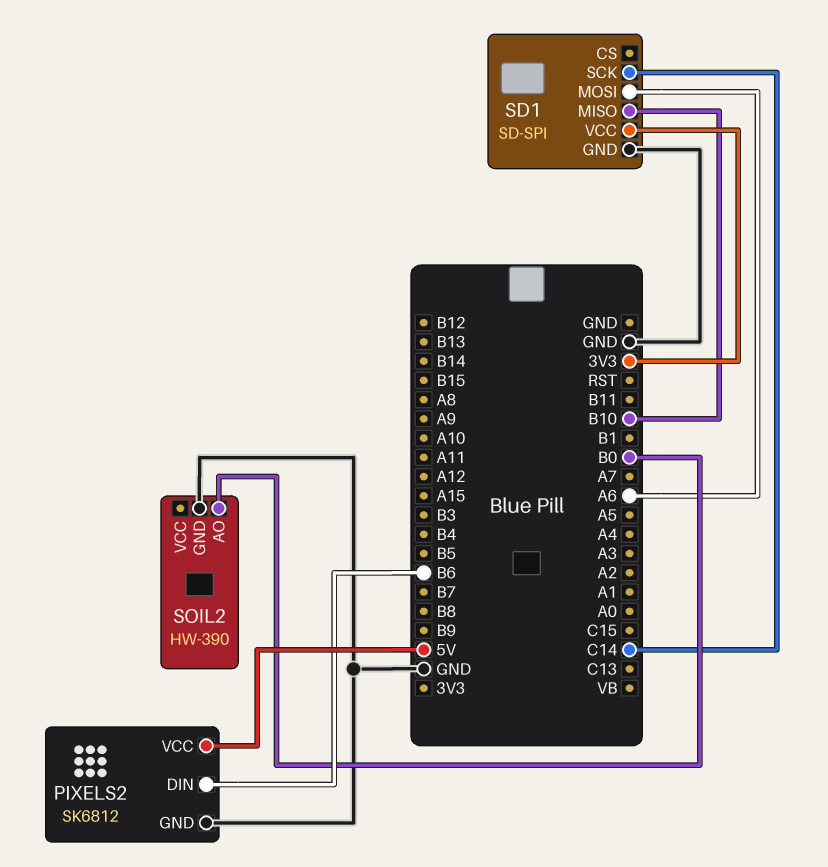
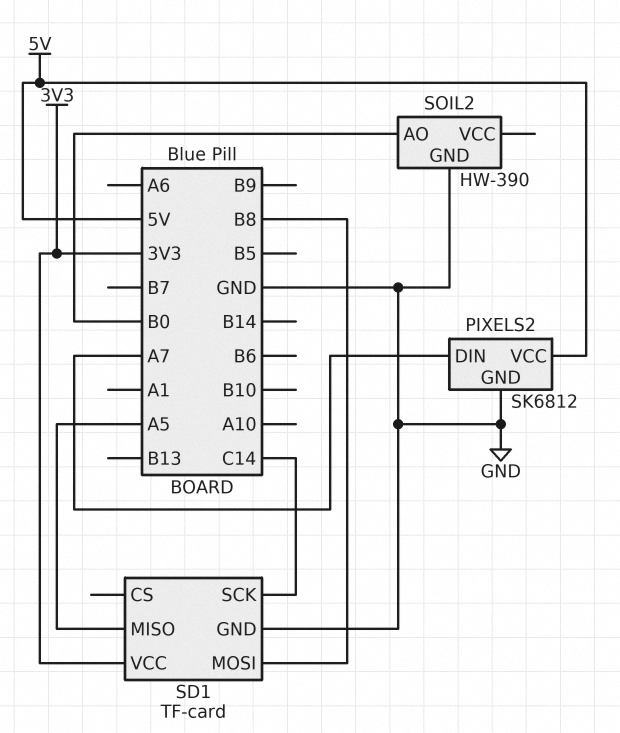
PIXELS2 pin DIN: B6 -> A7
SD1: SD-SPI -> TF-card
SD1 pin MISO: B10 -> A5
SD1 pin MOSI: A6 -> B8

